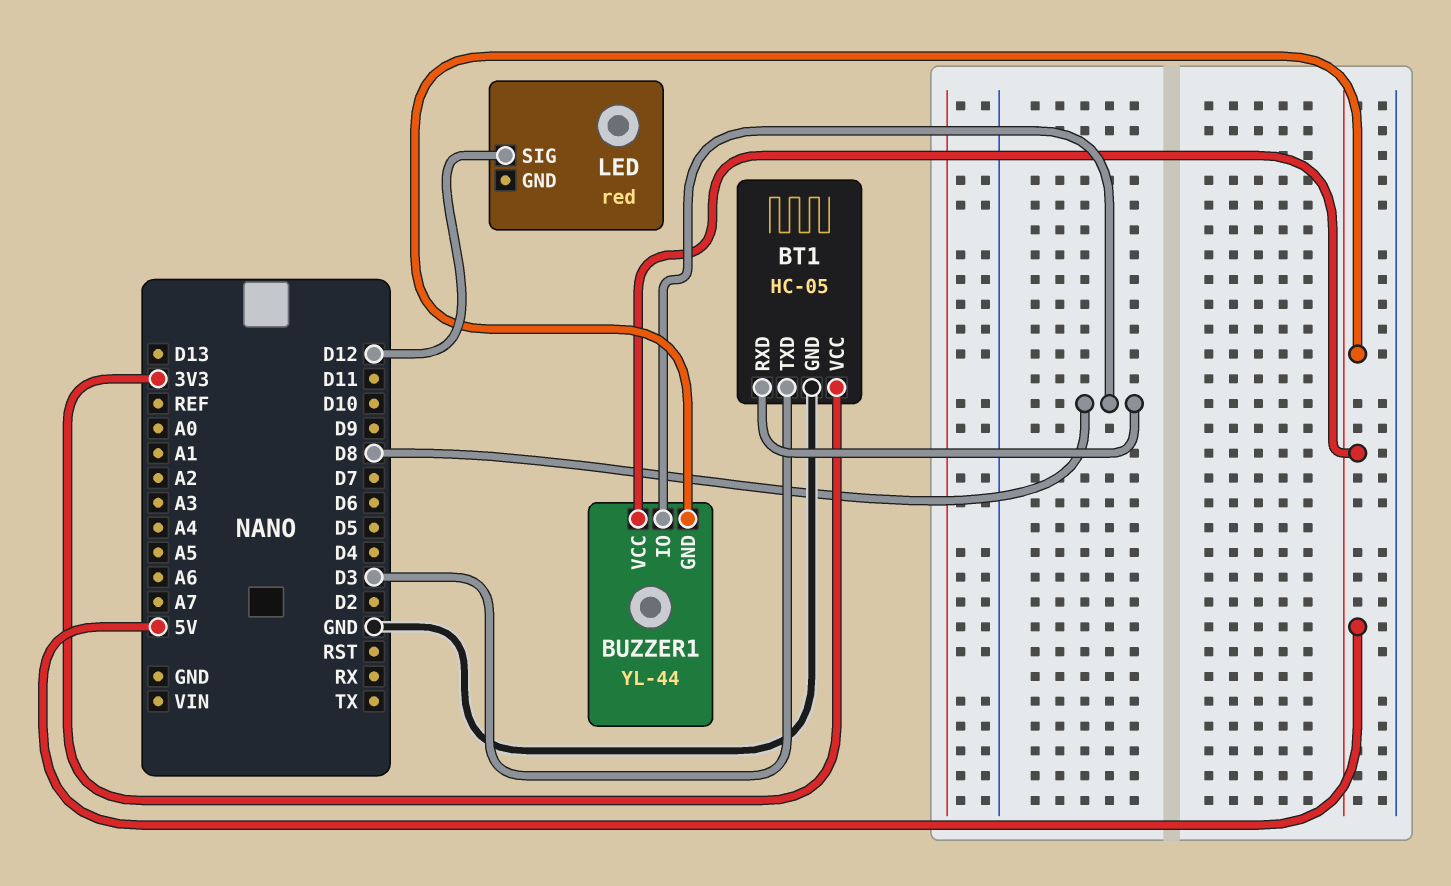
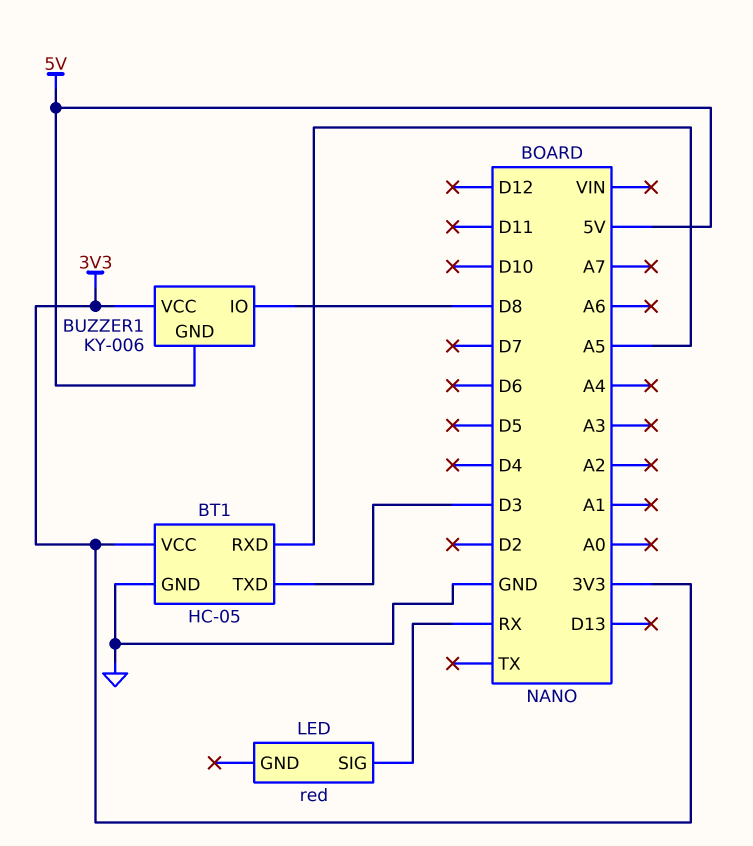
BT1 pin RXD: D8 -> A5
BUZZER1: YL-44 -> KY-006
BUZZER1 pin VCC: 5V -> 3V3
LED pin SIG: D12 -> RX

